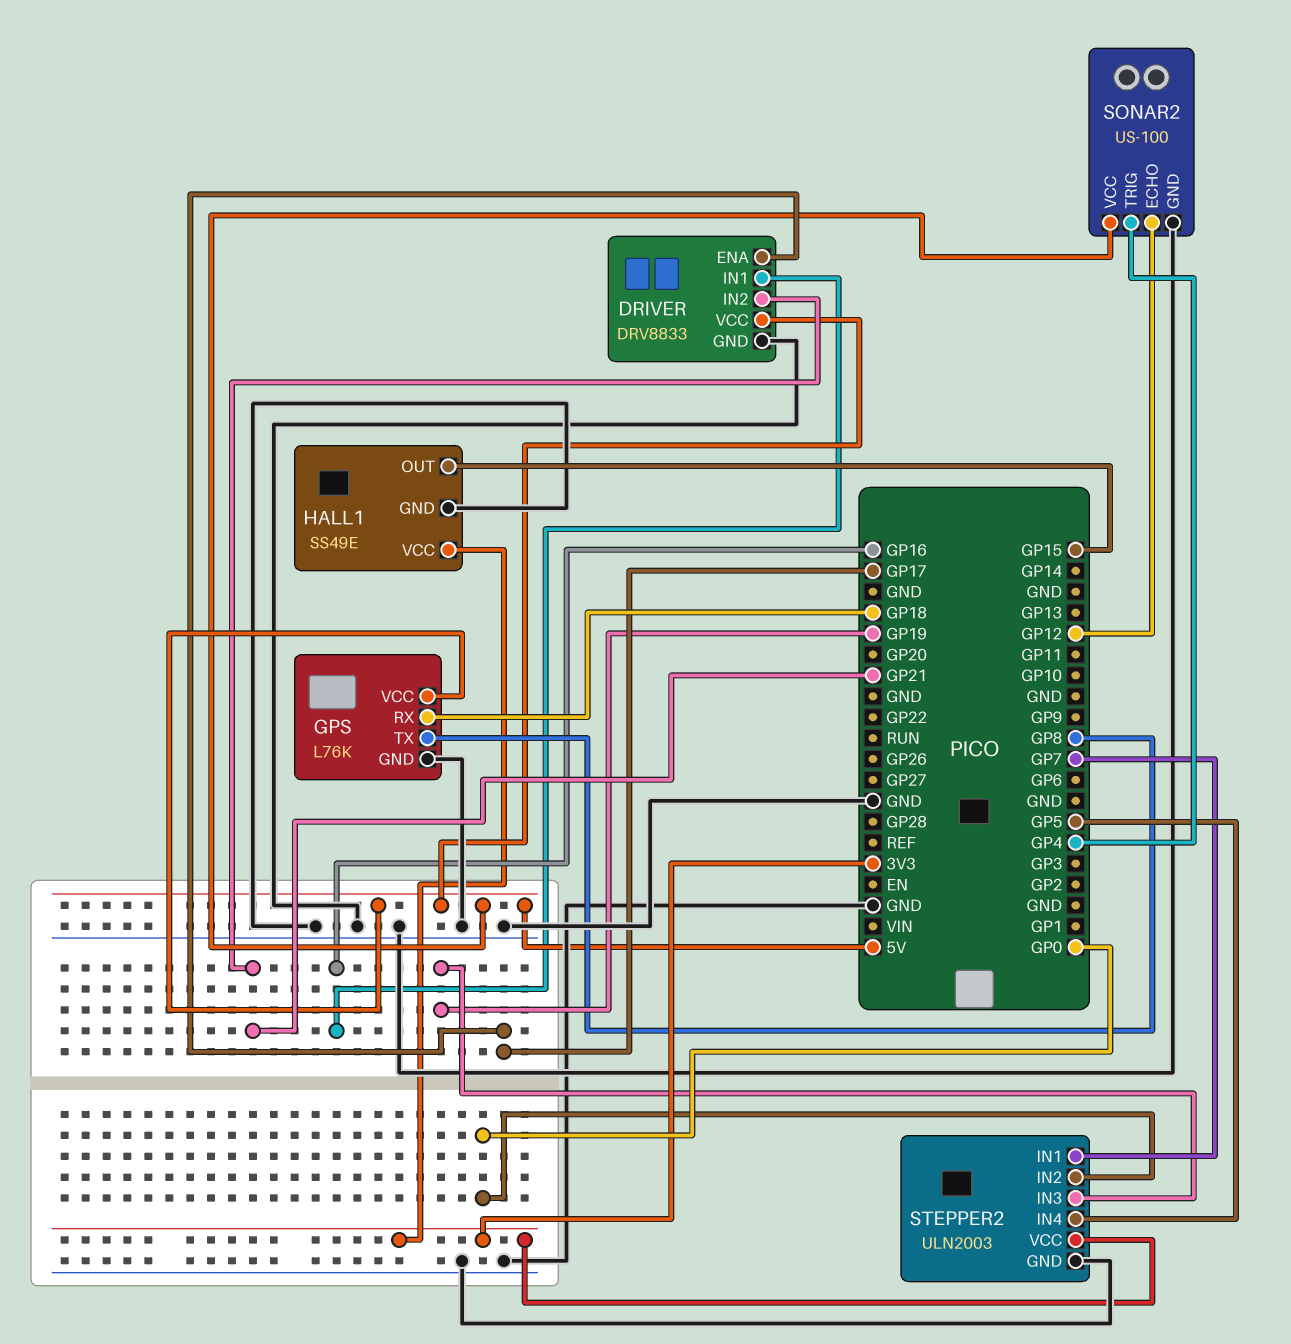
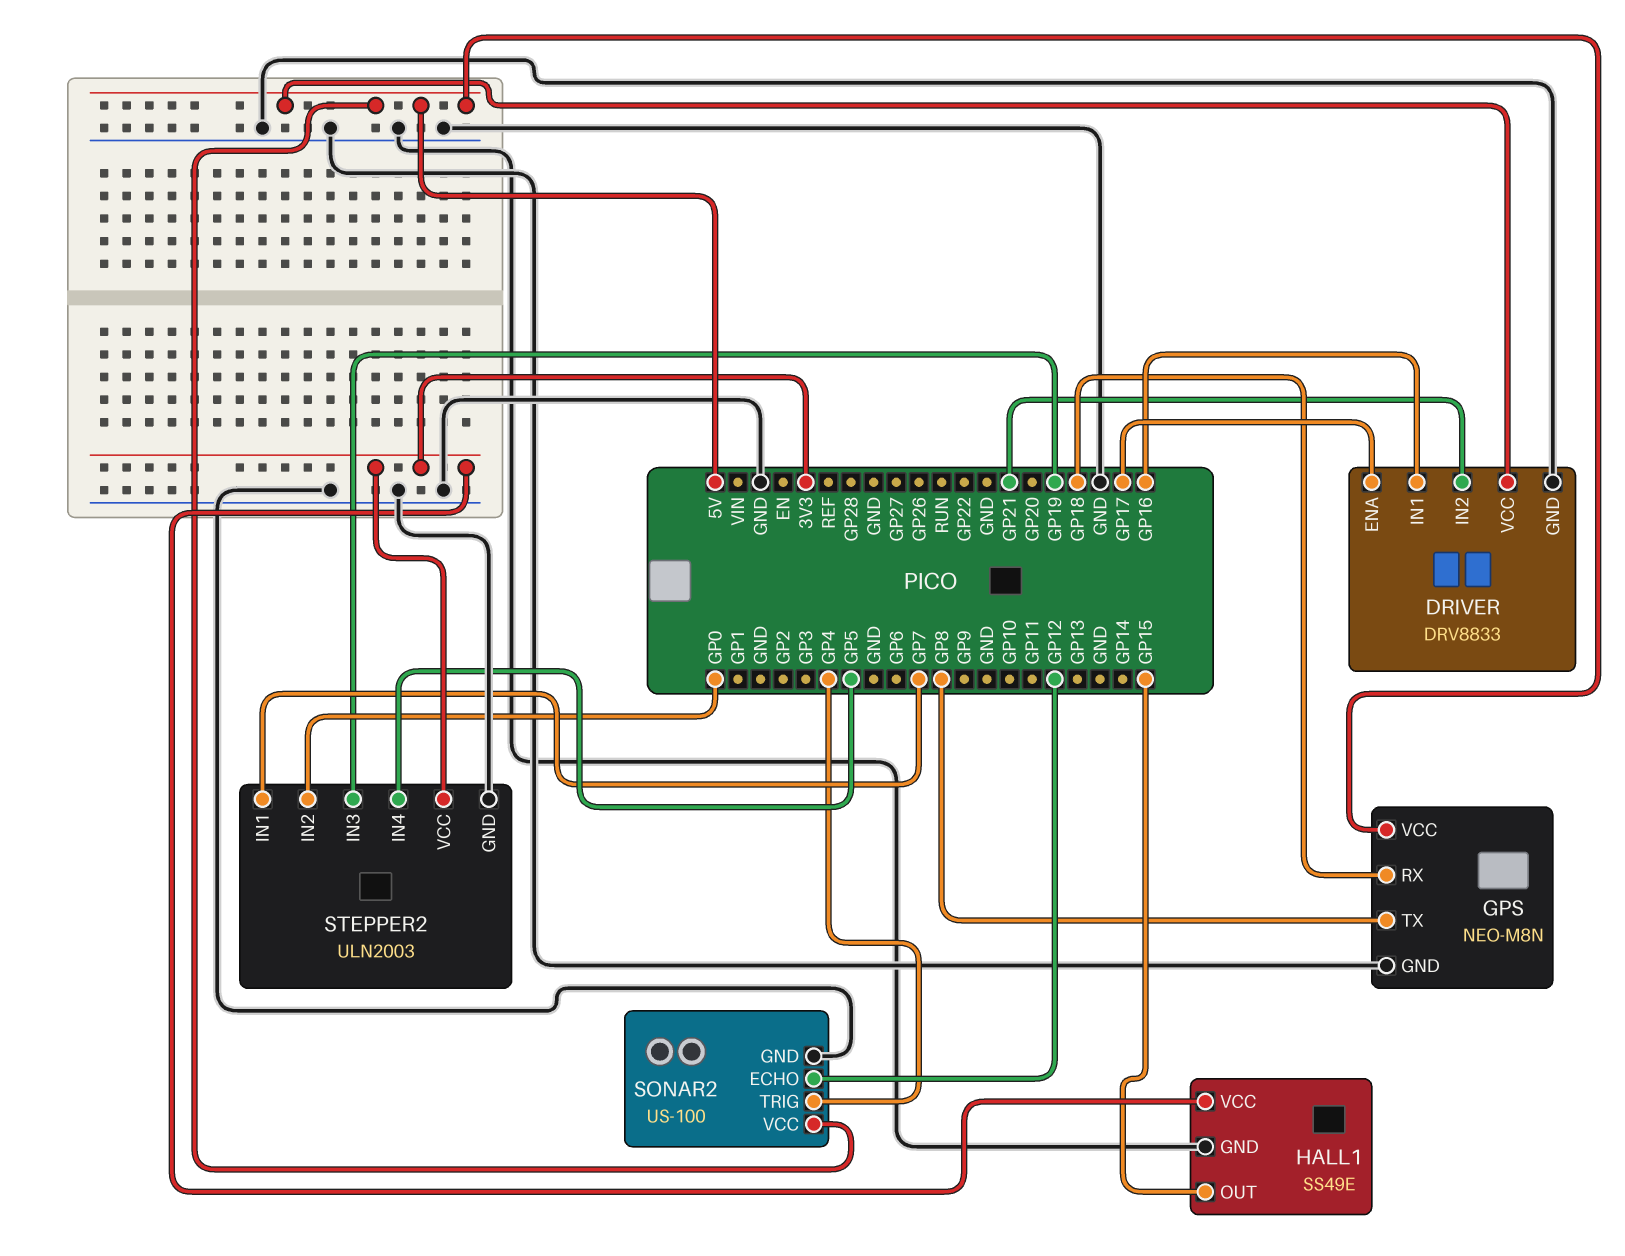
GPS: L76K -> NEO-M8N

